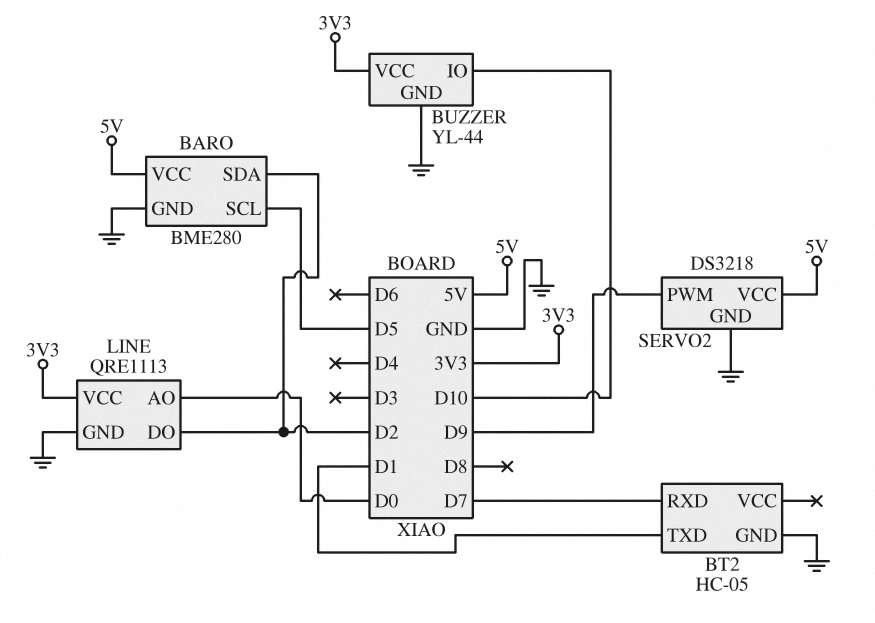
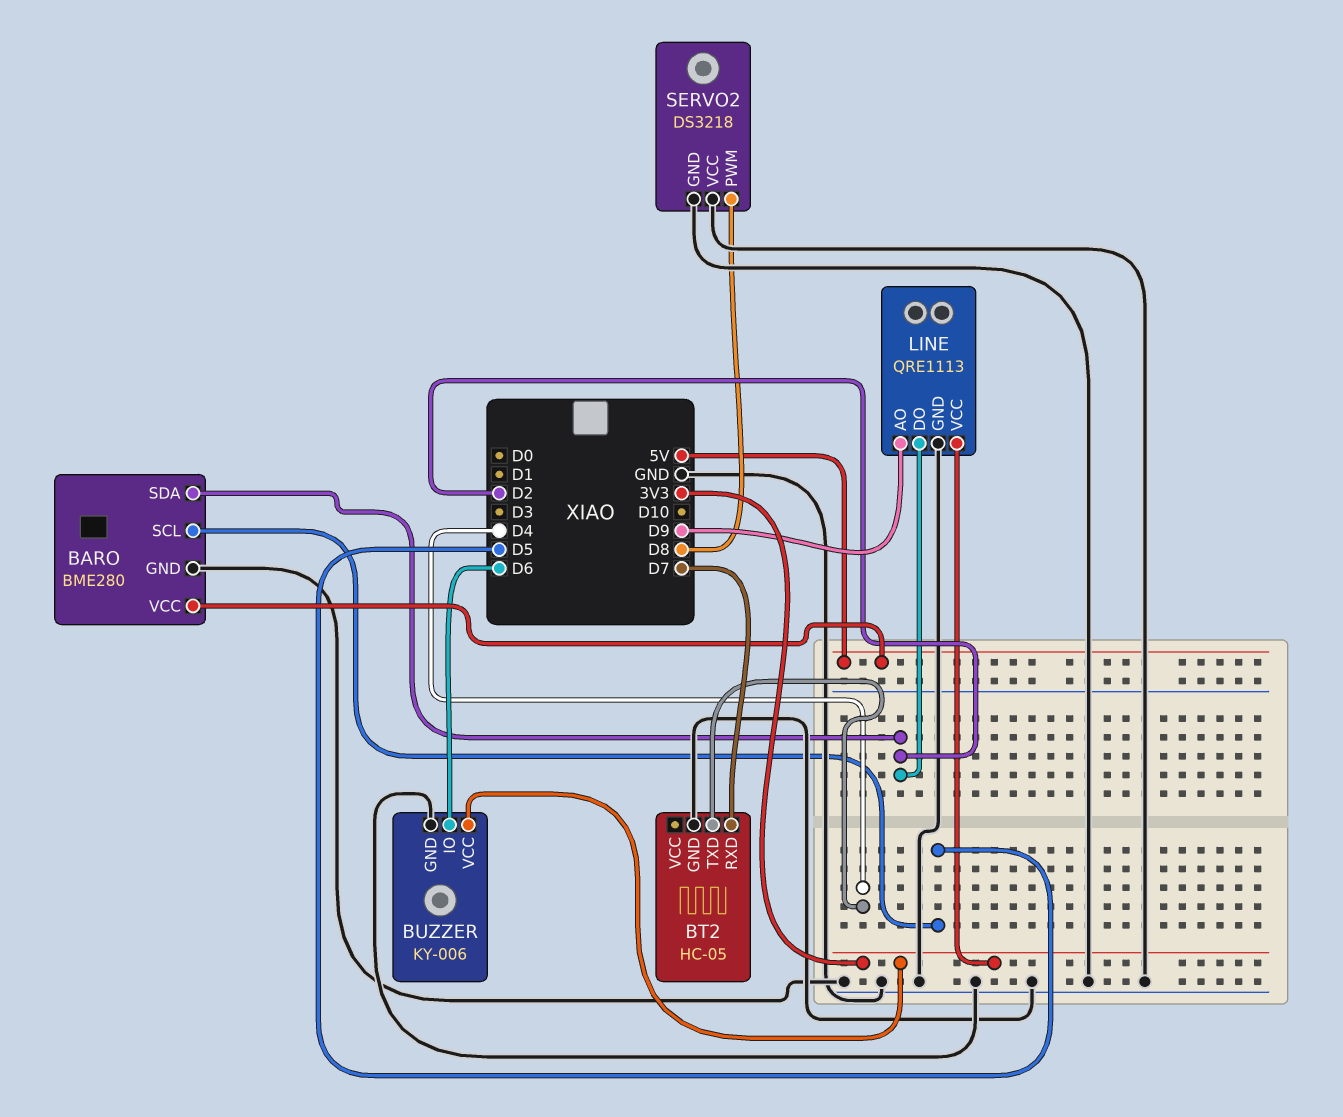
BT2 pin TXD: D1 -> D4
BUZZER: YL-44 -> KY-006
BUZZER pin IO: D10 -> D6
LINE pin AO: D0 -> D9
SERVO2 pin PWM: D9 -> D8
SERVO2 pin VCC: 5V -> GND

